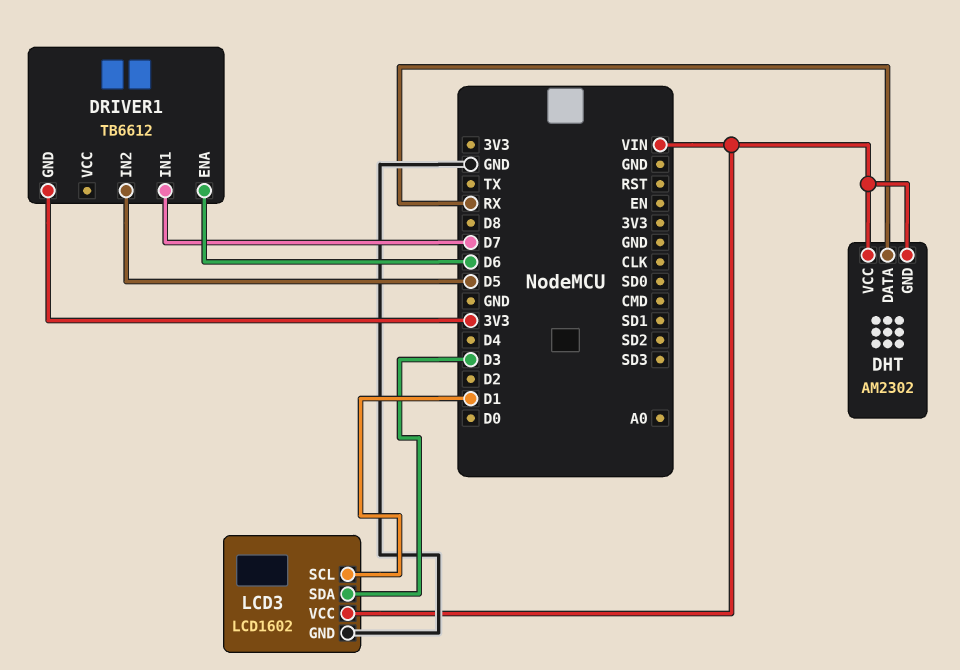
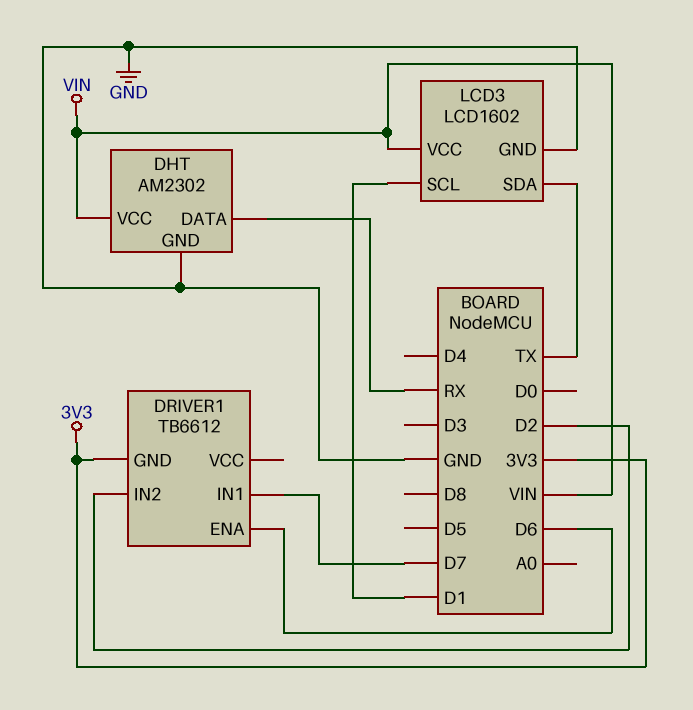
DHT pin GND: VIN -> GND
DRIVER1 pin IN2: D5 -> D2
LCD3 pin SDA: D3 -> TX

